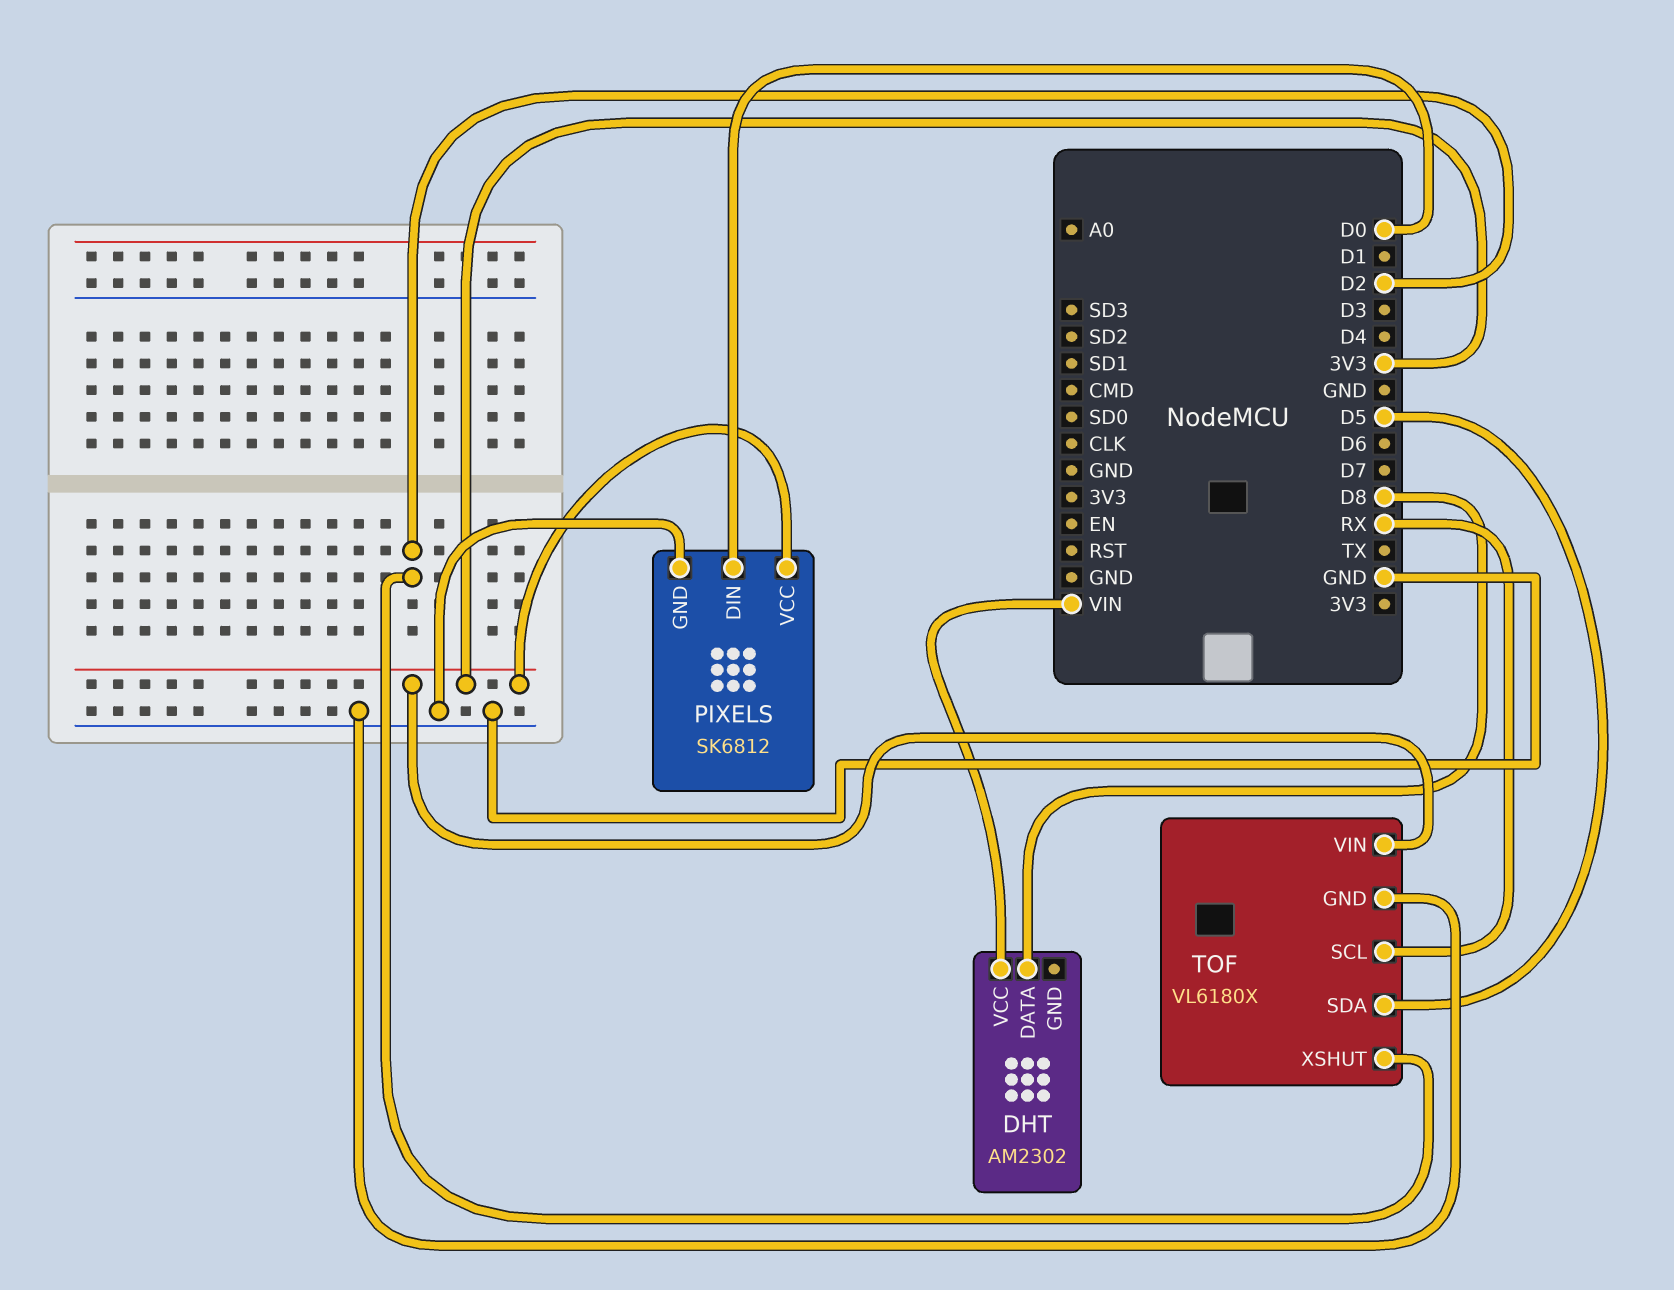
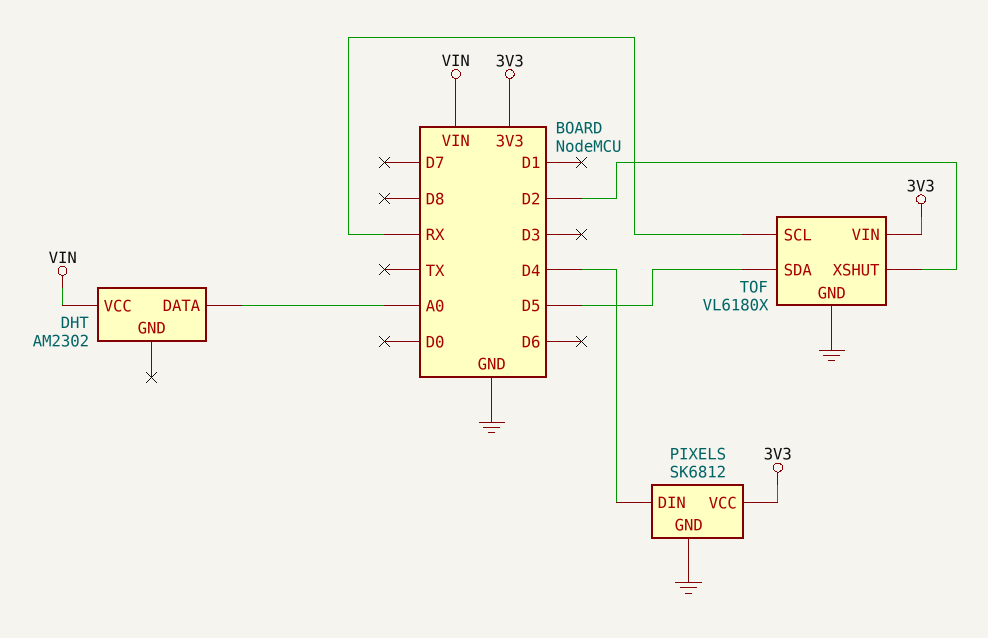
DHT pin DATA: D8 -> A0
PIXELS pin DIN: D0 -> D4

